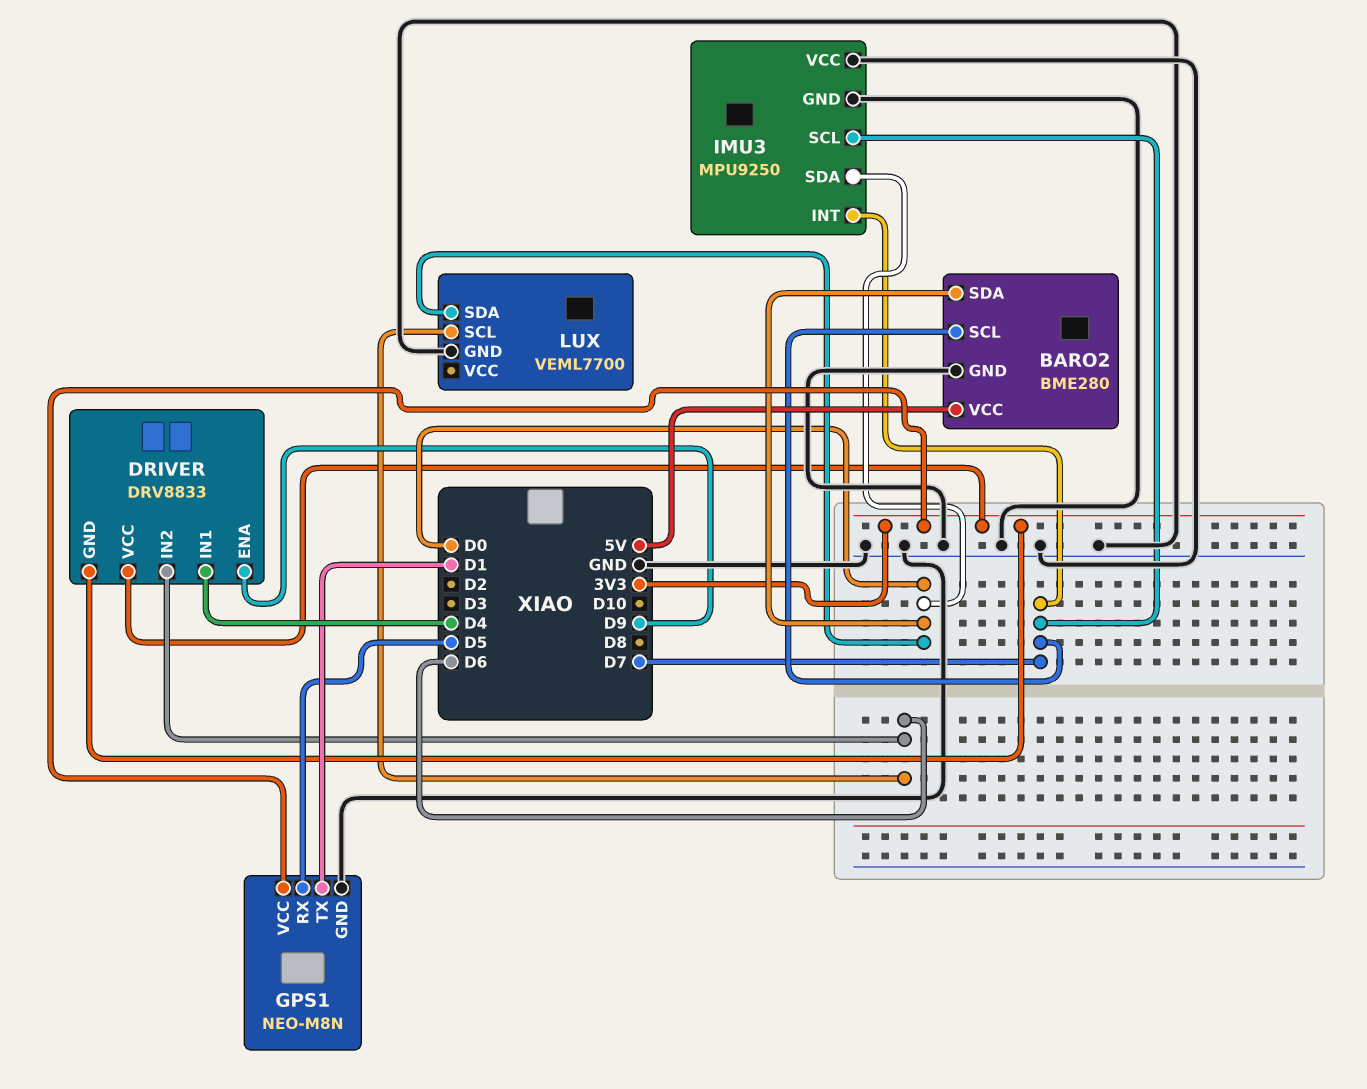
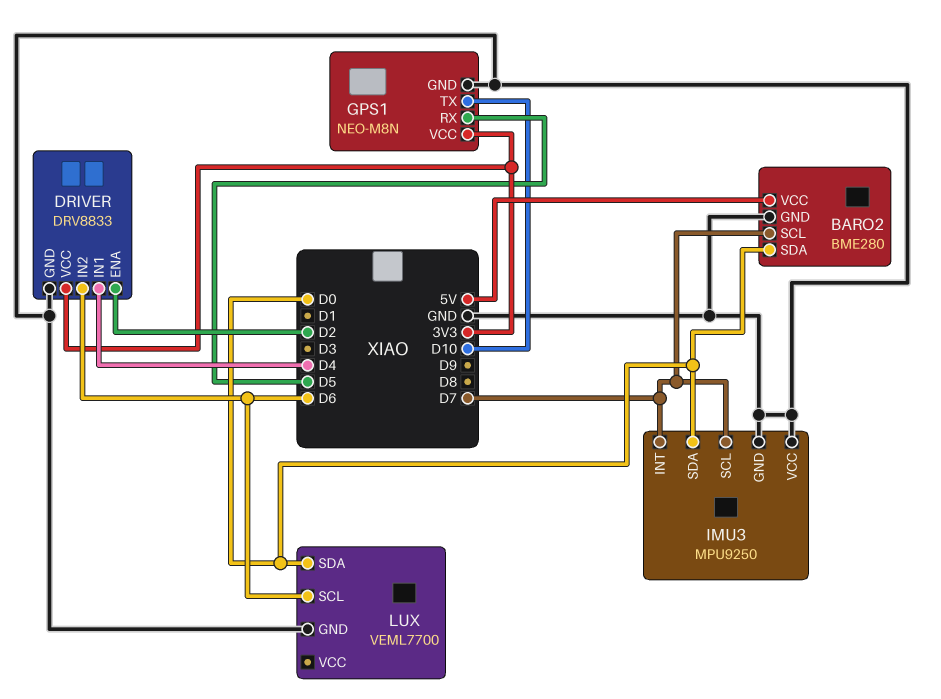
DRIVER pin ENA: D9 -> D2
DRIVER pin GND: 3V3 -> GND
GPS1 pin TX: D1 -> D10

